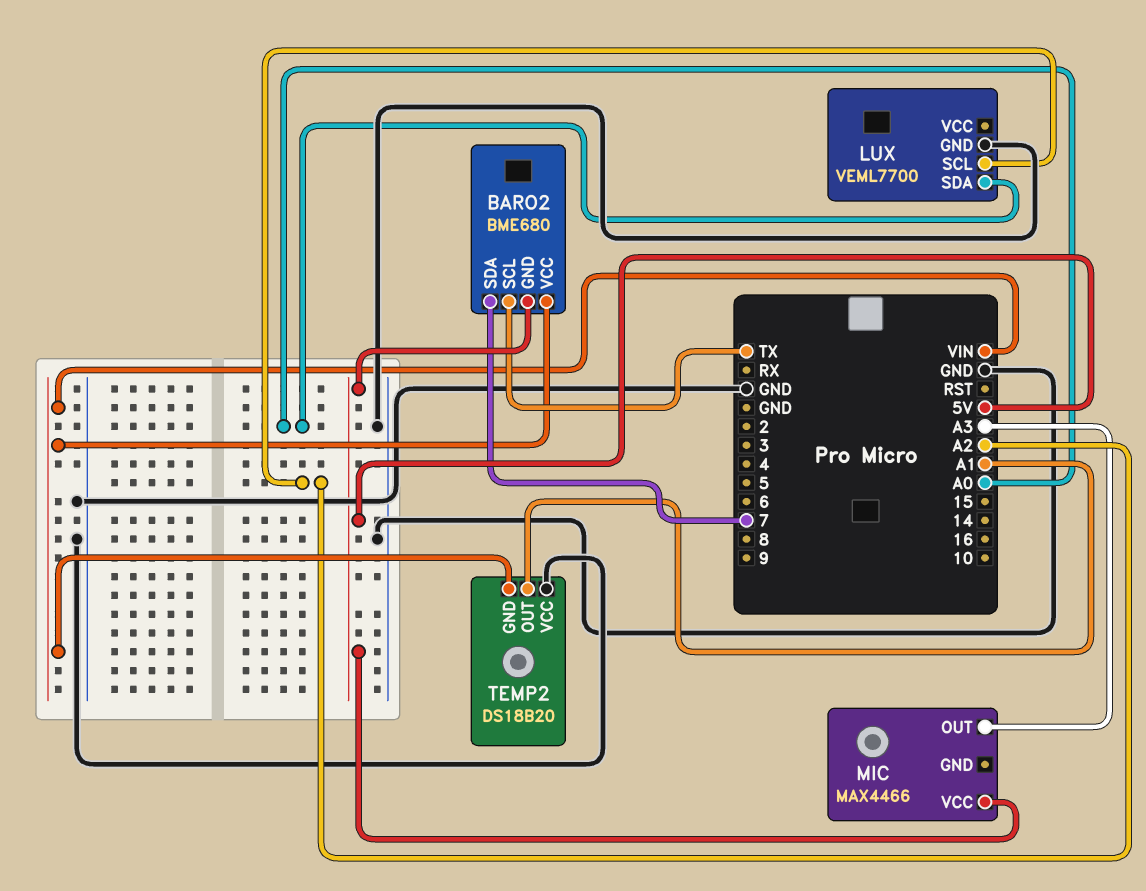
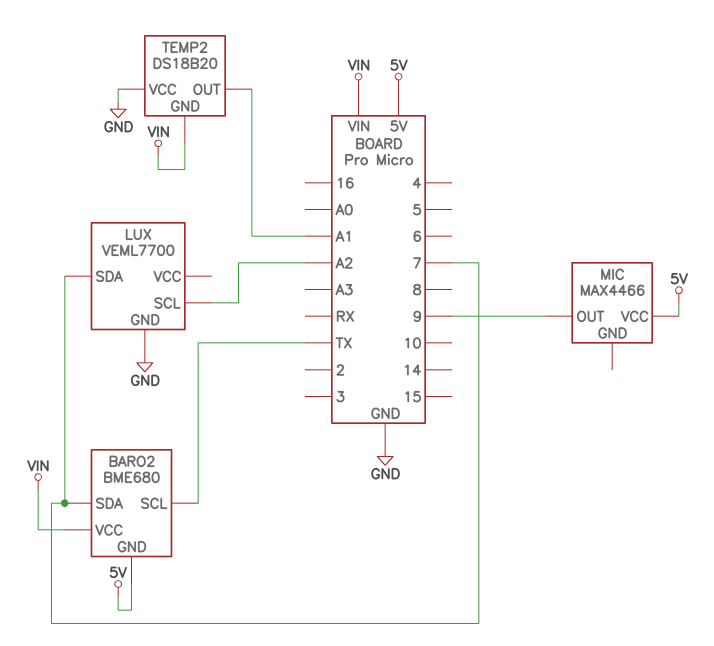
LUX pin SDA: A0 -> 7
MIC pin OUT: A3 -> 9

